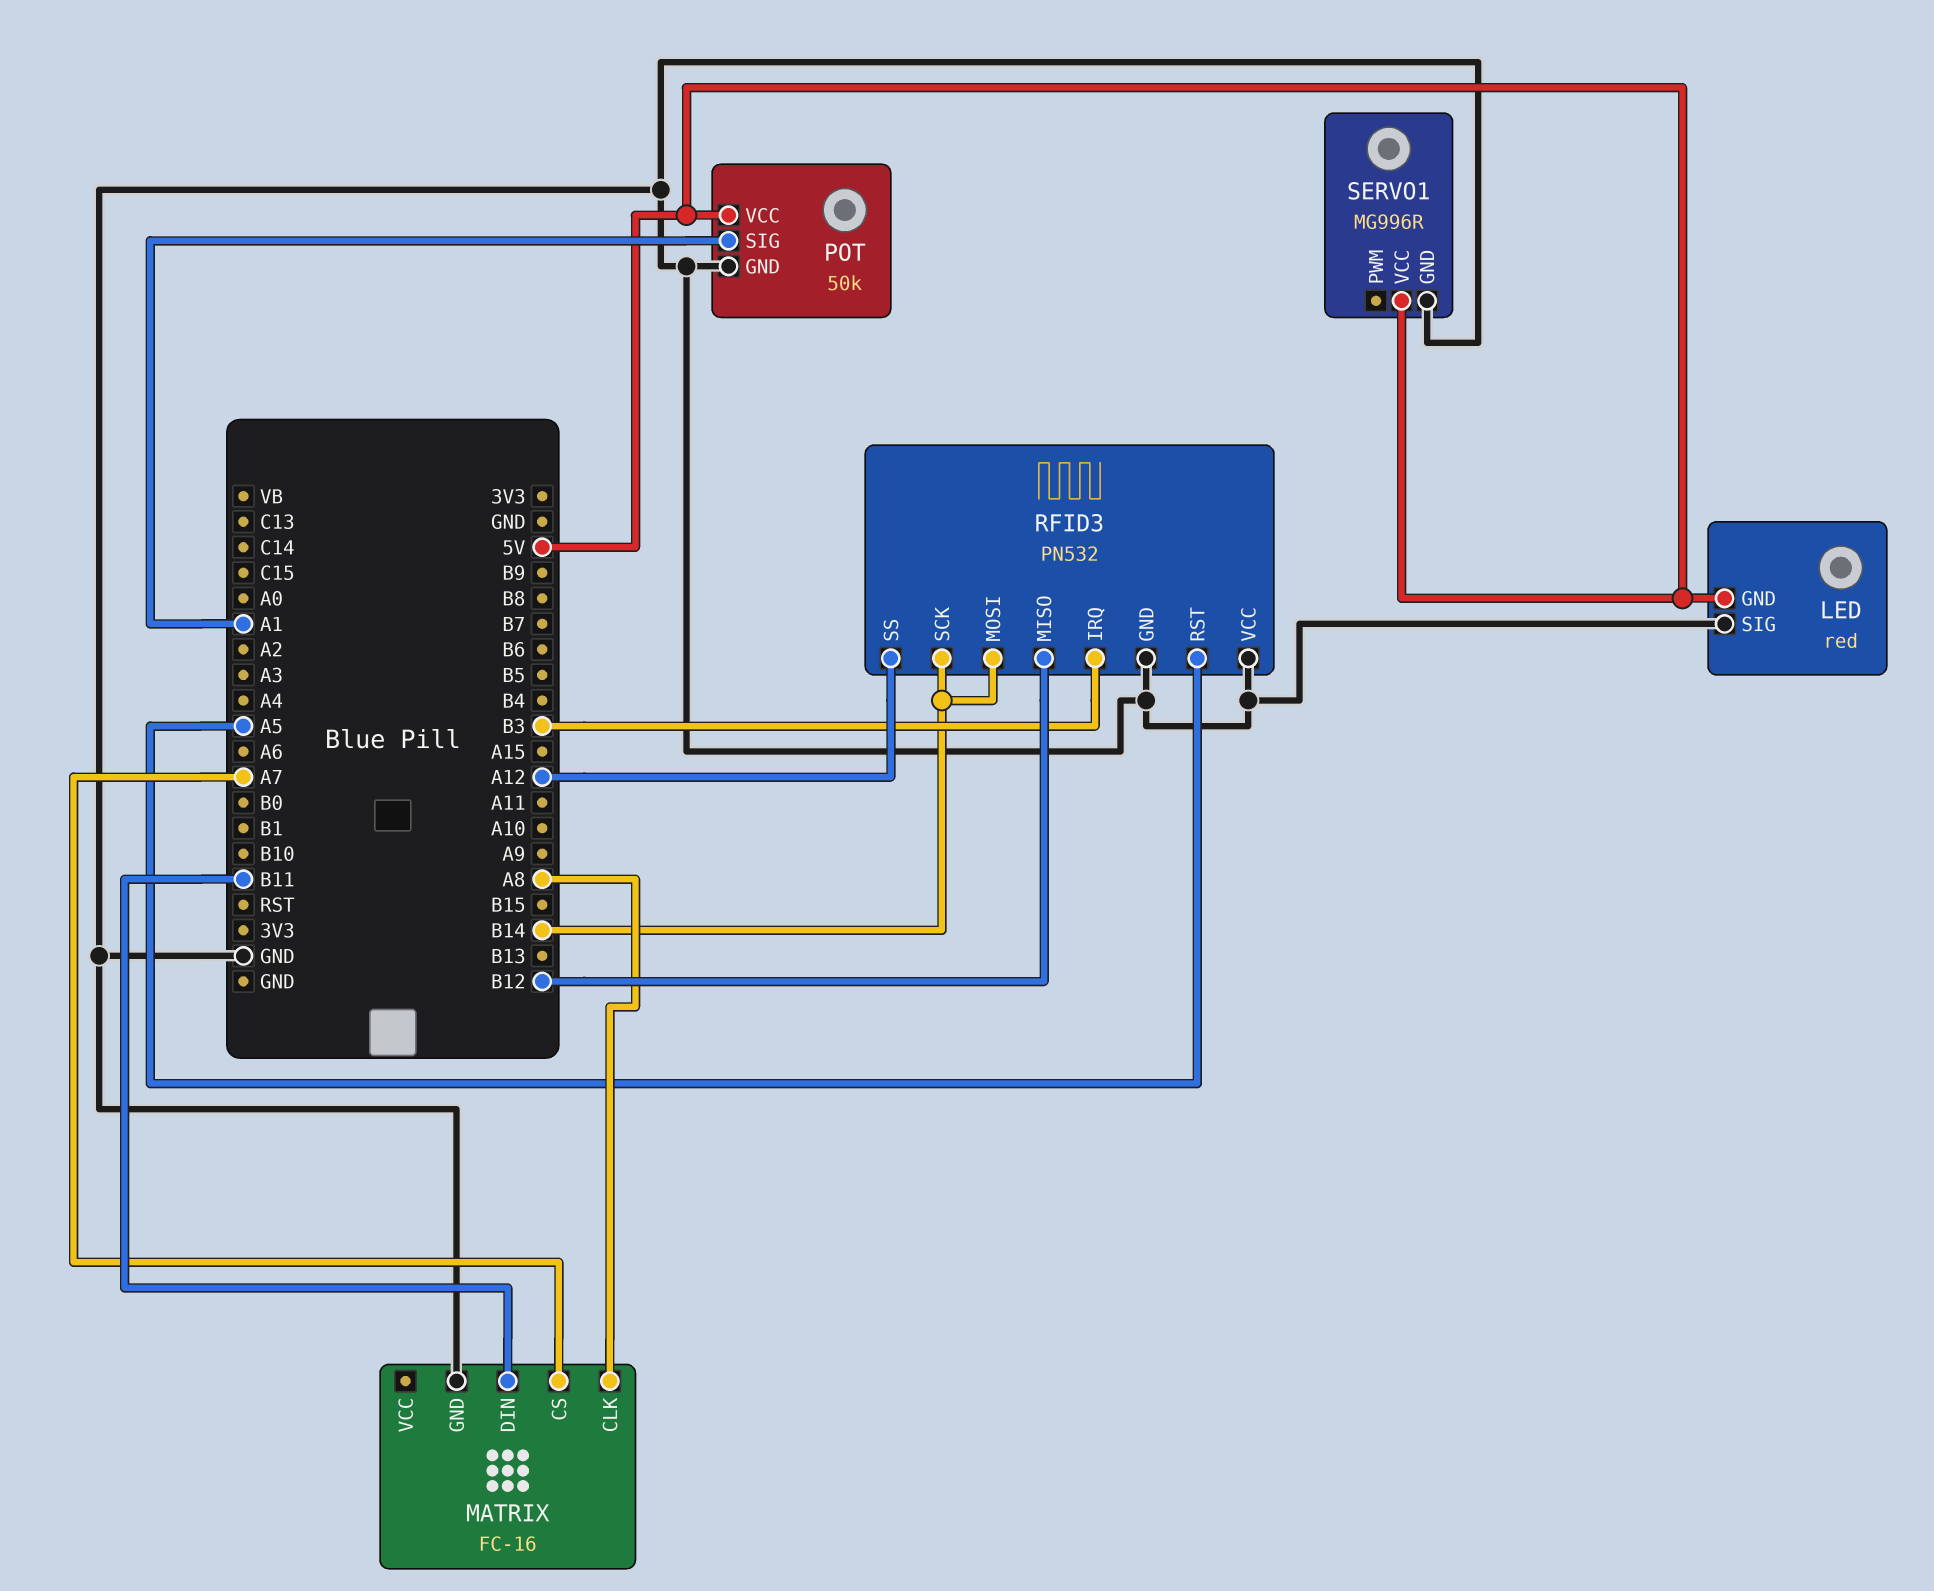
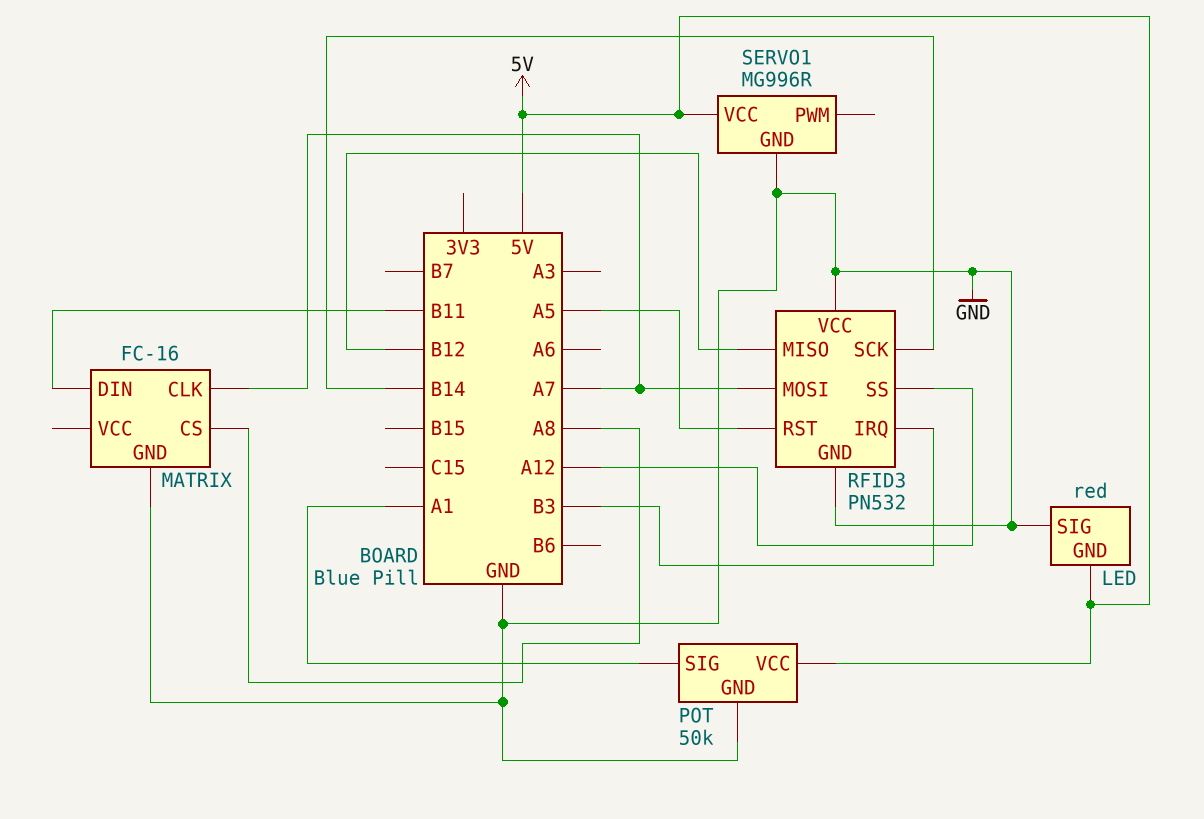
MATRIX pin CLK: A8 -> A7
MATRIX pin CS: A7 -> A8
RFID3 pin MOSI: B14 -> A7

